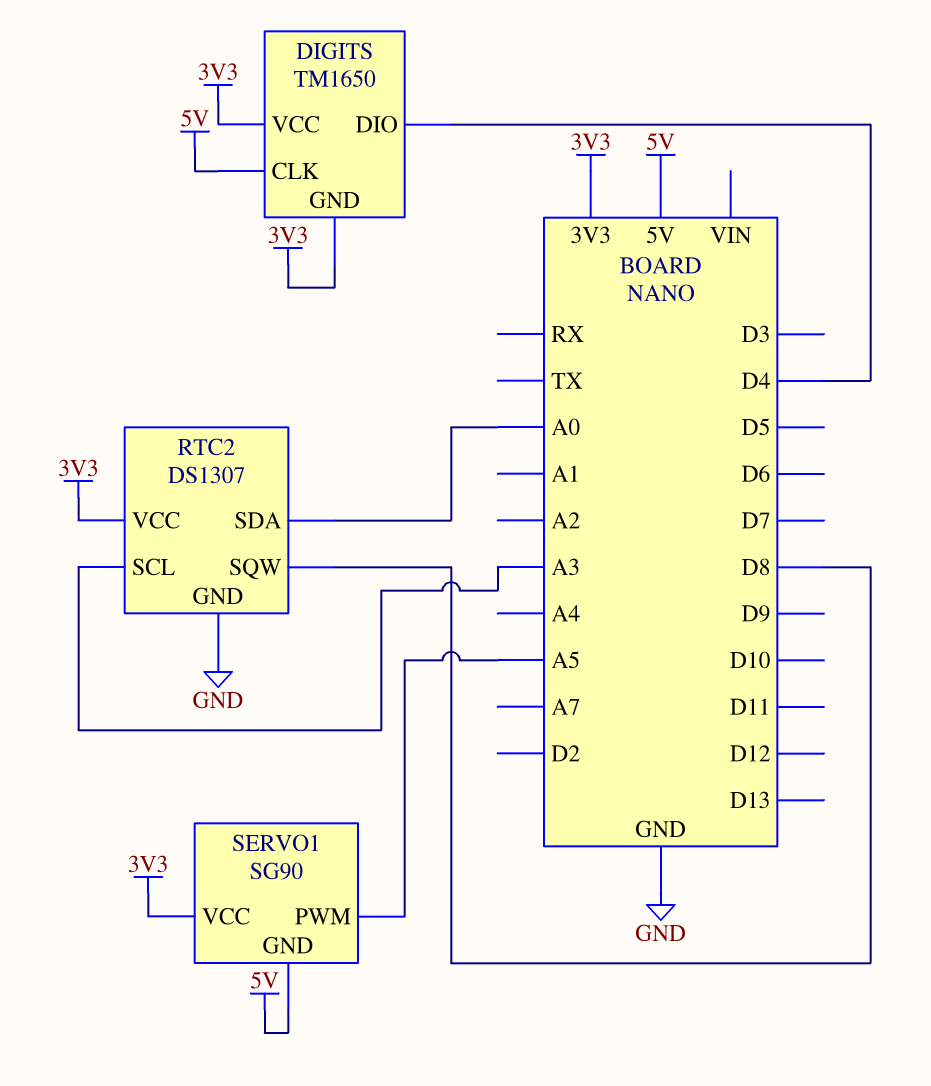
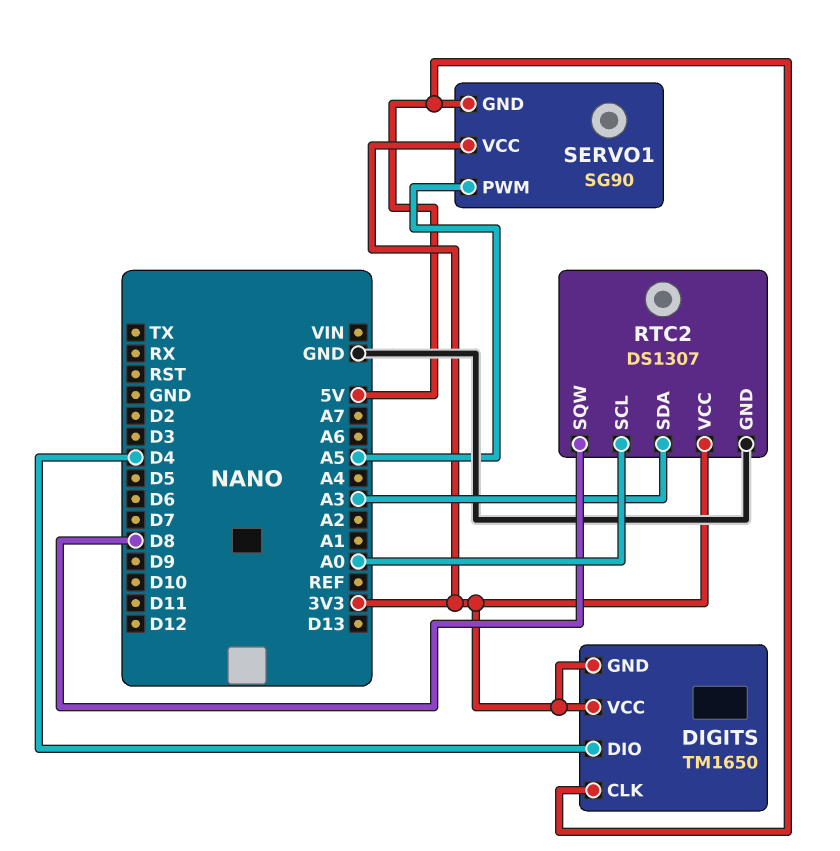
RTC2 pin SCL: A3 -> A0
RTC2 pin SDA: A0 -> A3

